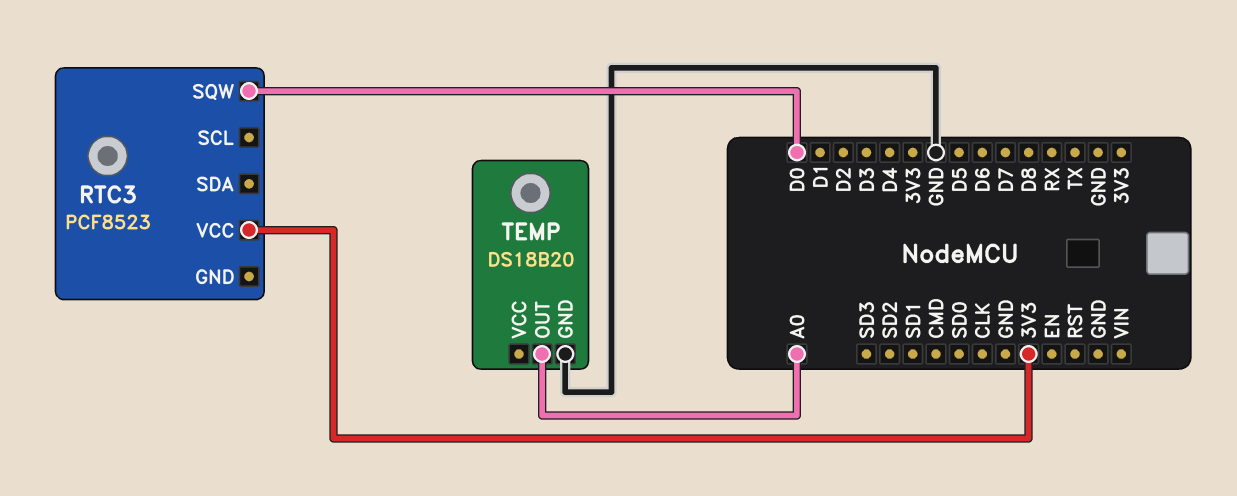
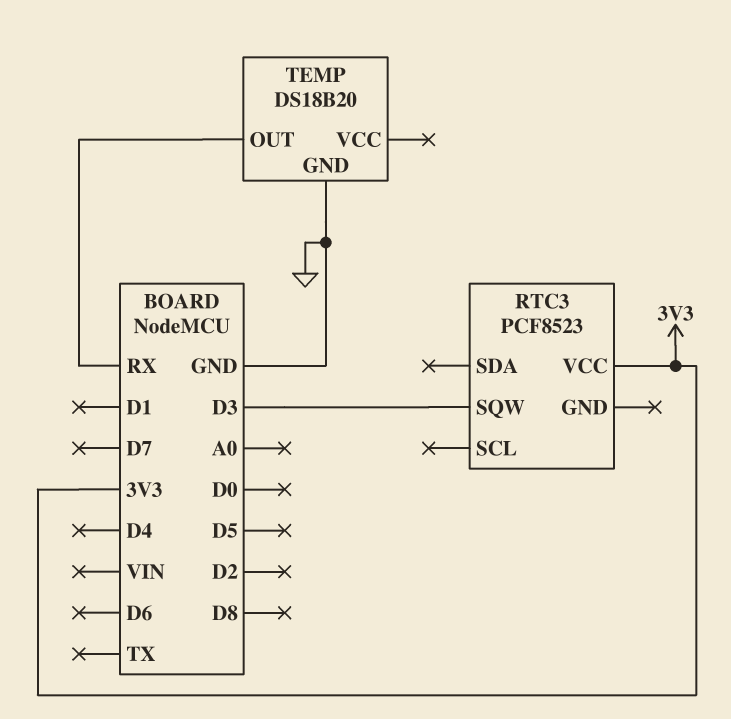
RTC3 pin SQW: D0 -> D3
TEMP pin OUT: A0 -> RX

